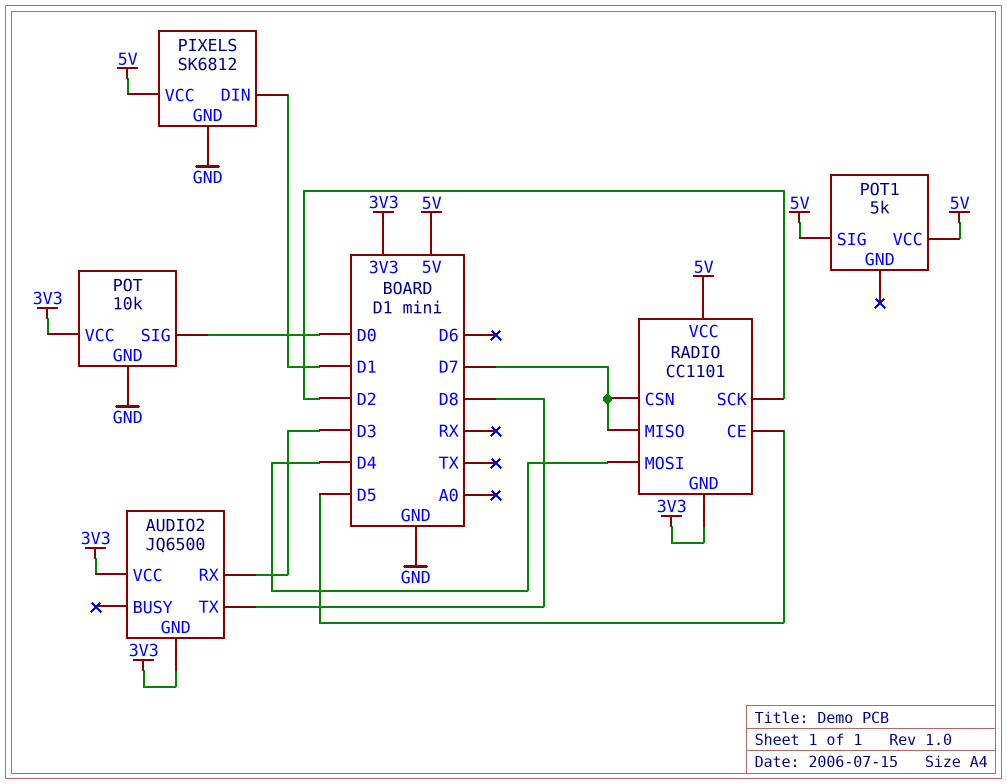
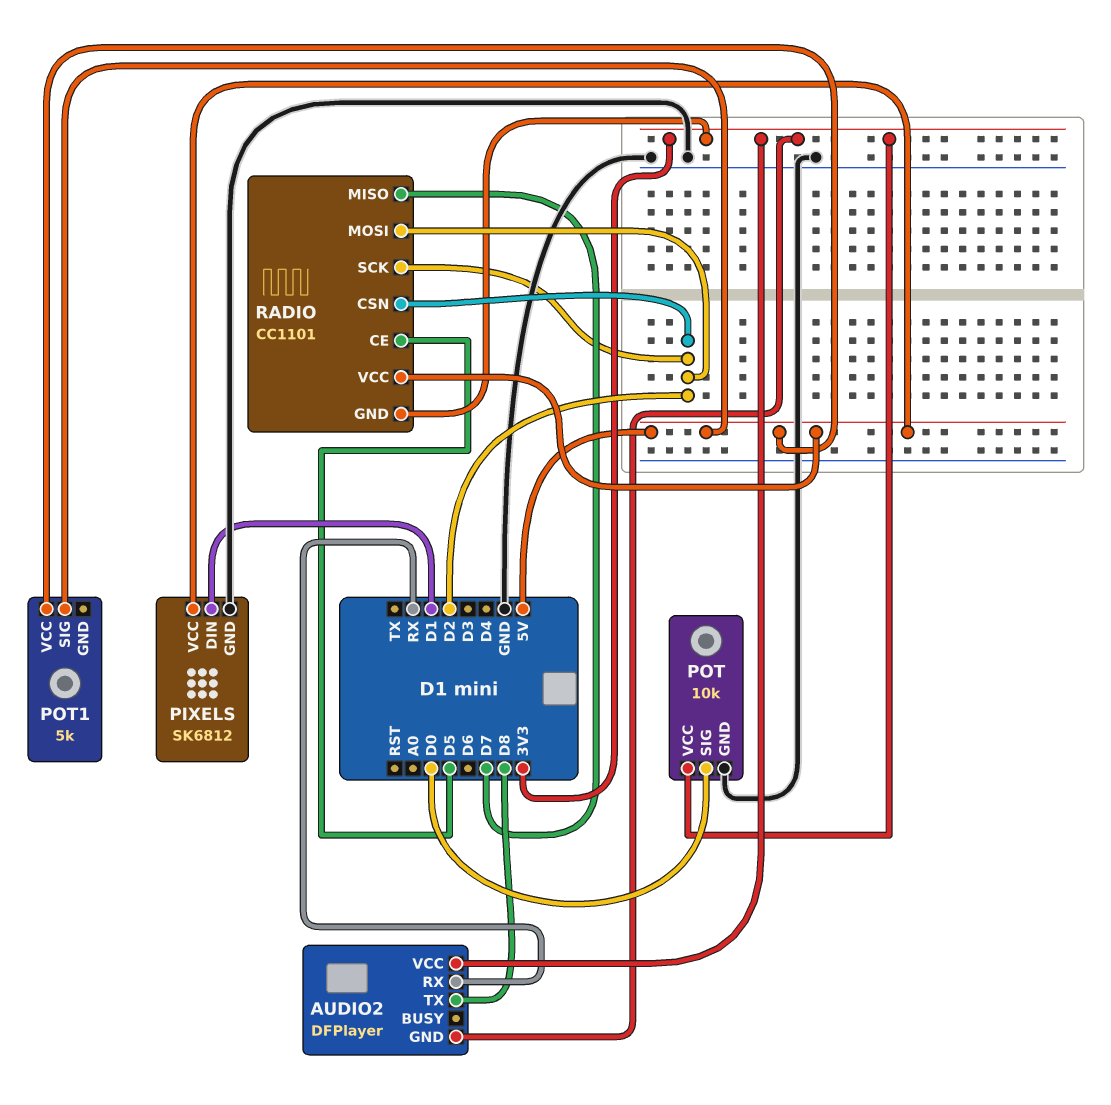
AUDIO2: JQ6500 -> DFPlayer
AUDIO2 pin RX: D3 -> RX
RADIO pin CSN: D7 -> D2
RADIO pin MOSI: D4 -> D2

